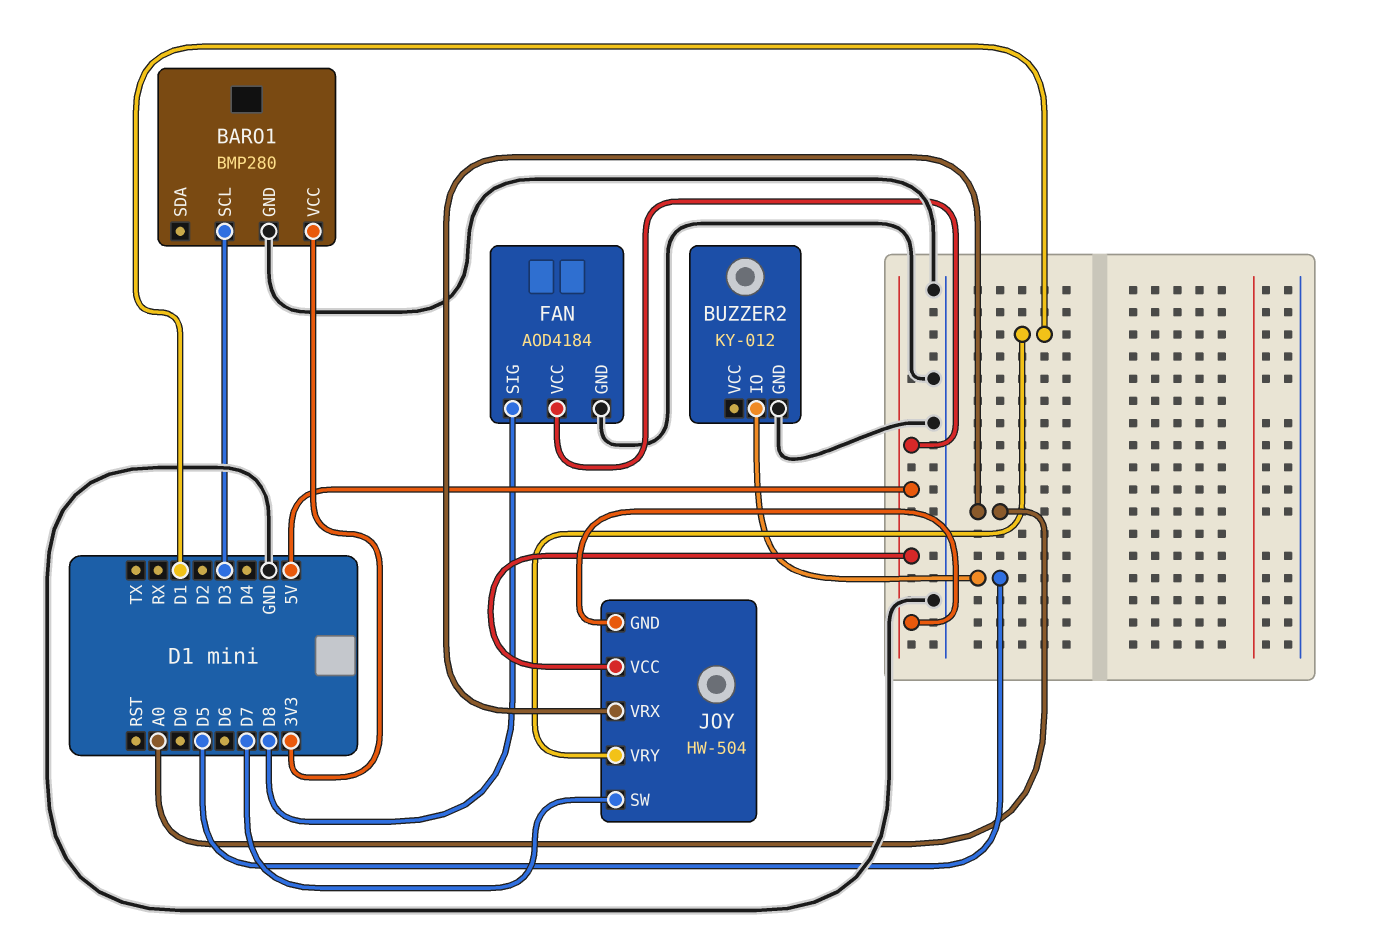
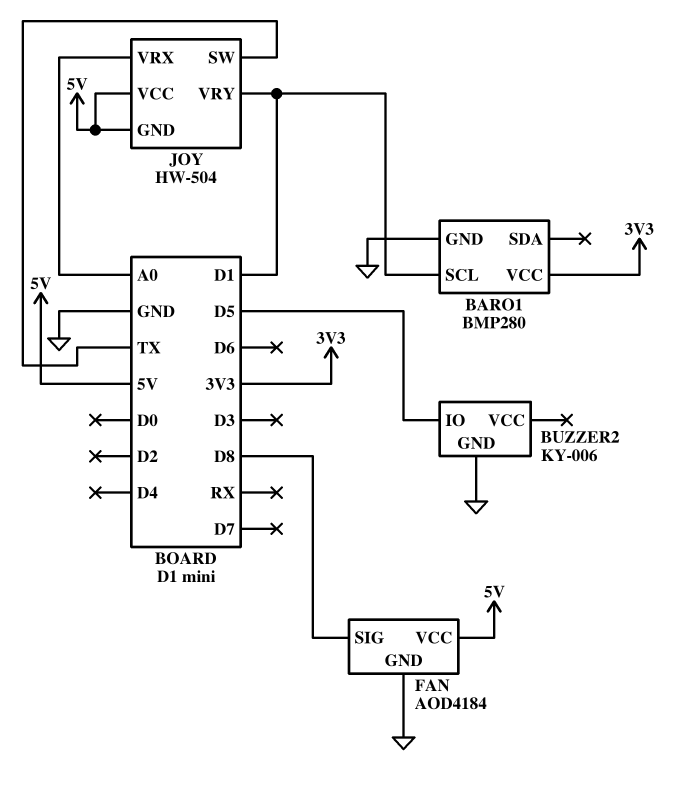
BARO1 pin SCL: D3 -> D1
BUZZER2: KY-012 -> KY-006
JOY pin SW: D7 -> TX

